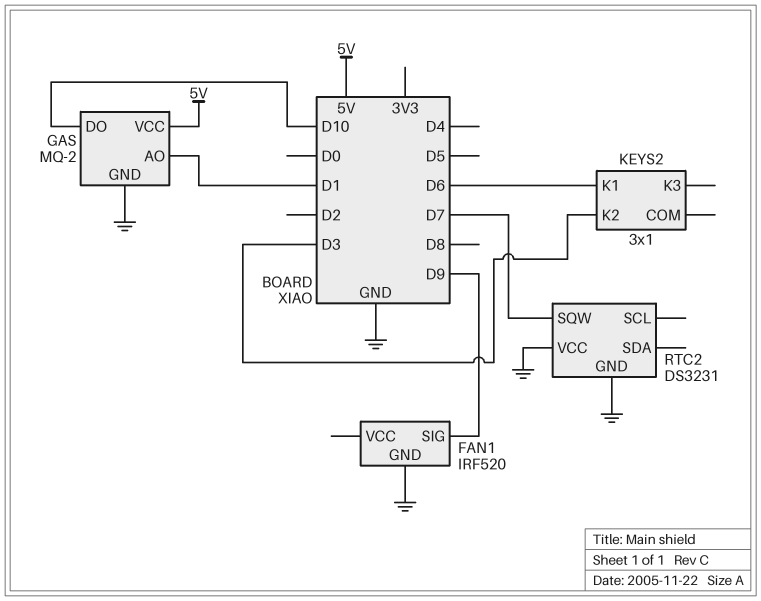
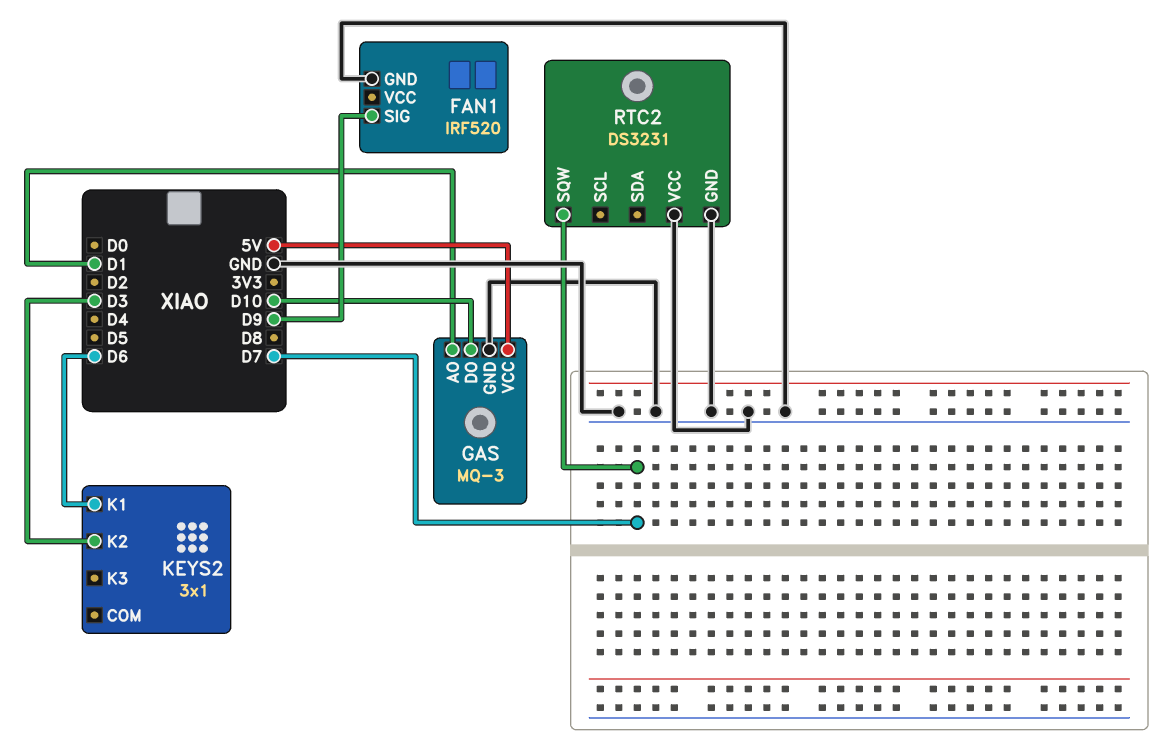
GAS: MQ-2 -> MQ-3

